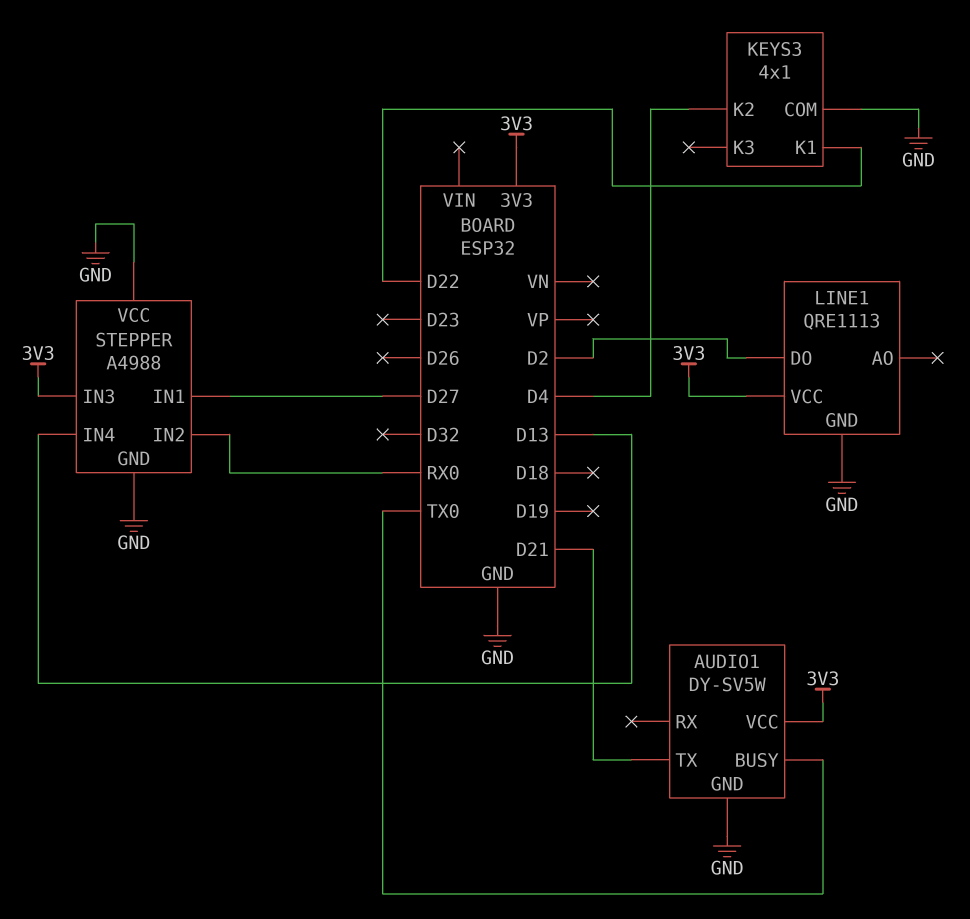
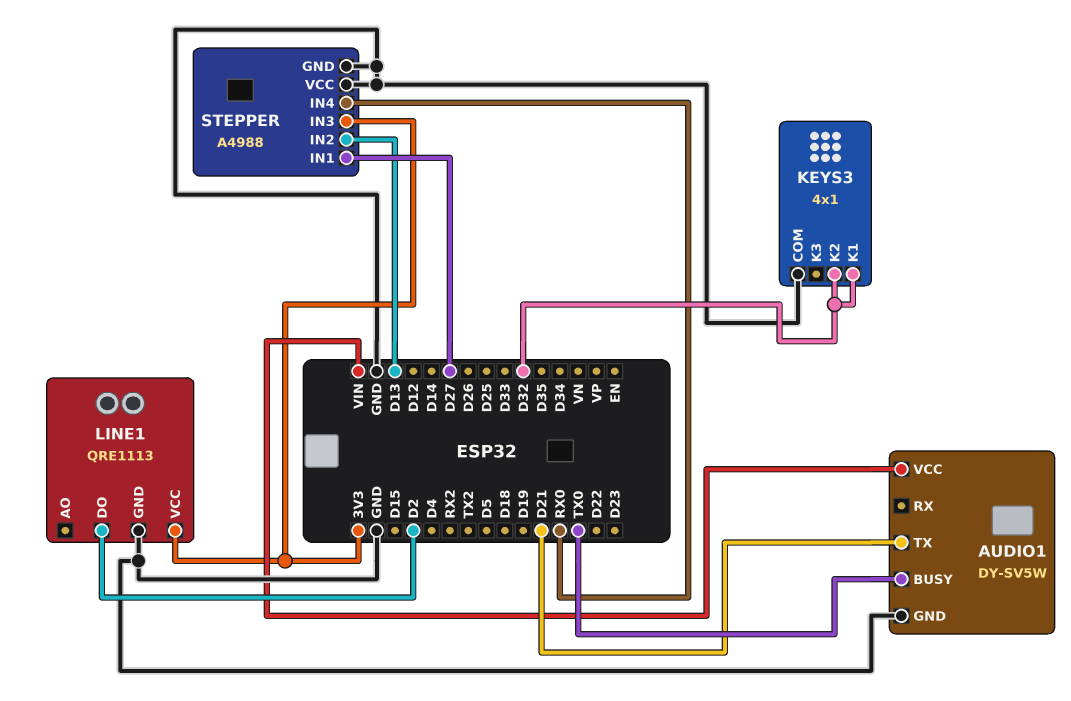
AUDIO1 pin VCC: 3V3 -> VIN
KEYS3 pin K1: D22 -> D32
KEYS3 pin K2: D4 -> D32
STEPPER pin IN2: RX0 -> D13
STEPPER pin IN4: D13 -> RX0

